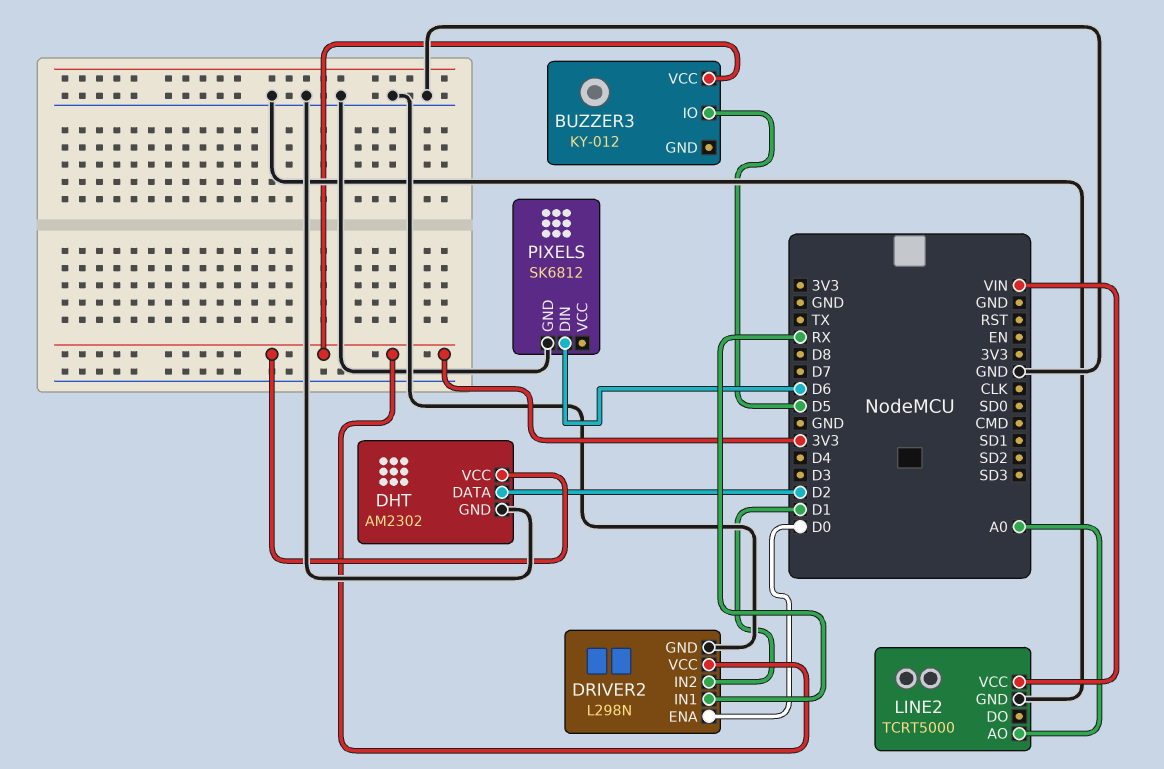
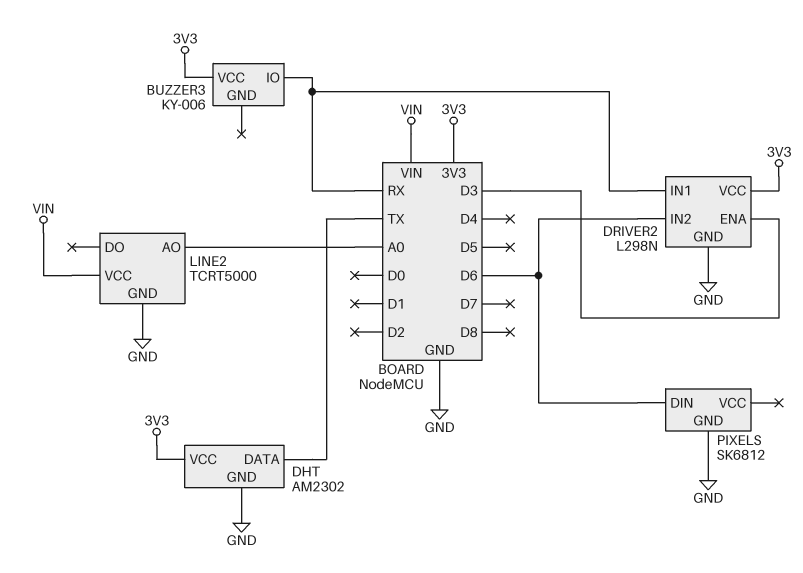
BUZZER3: KY-012 -> KY-006
BUZZER3 pin IO: D5 -> RX
DHT pin DATA: D2 -> TX
DRIVER2 pin ENA: D0 -> D3
DRIVER2 pin IN2: D1 -> D6

